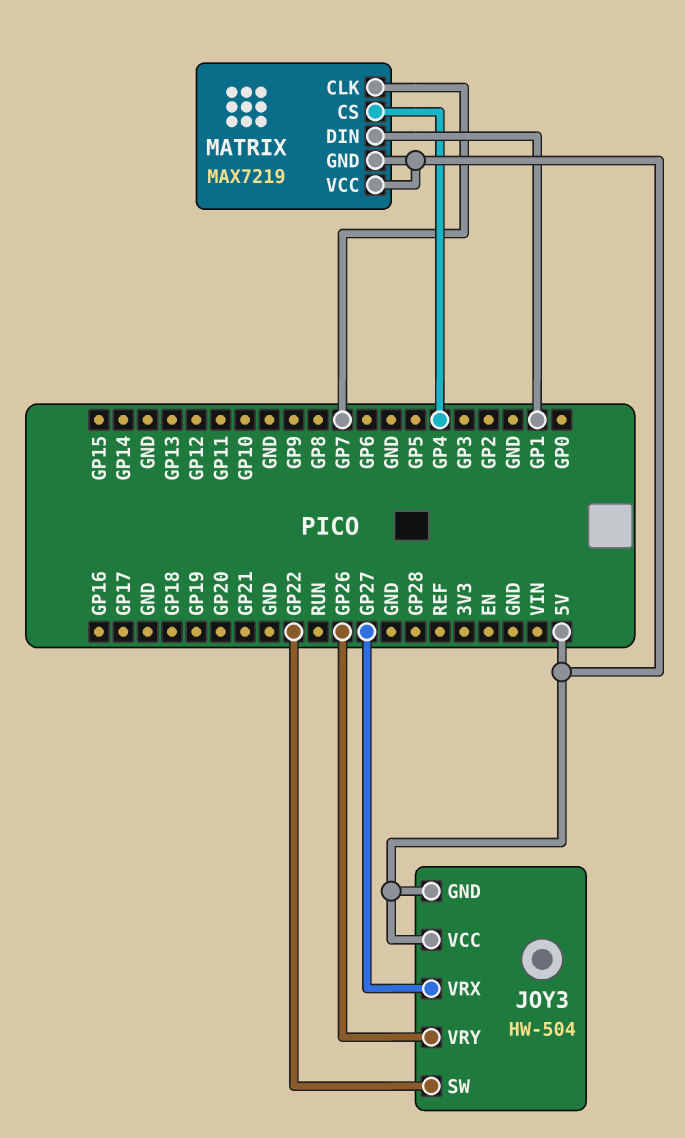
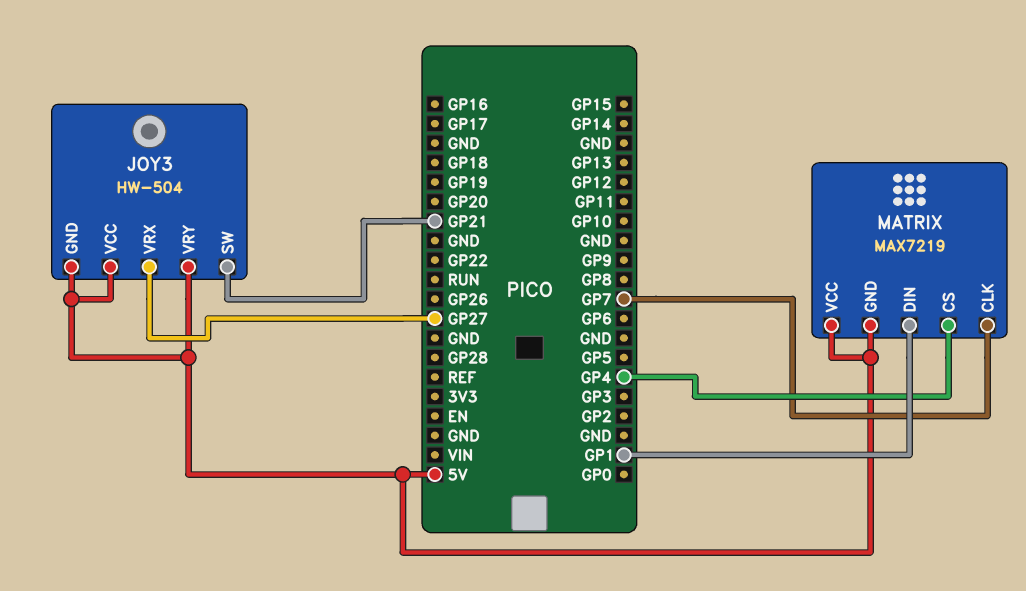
JOY3 pin SW: GP22 -> GP21
JOY3 pin VRY: GP26 -> 5V

